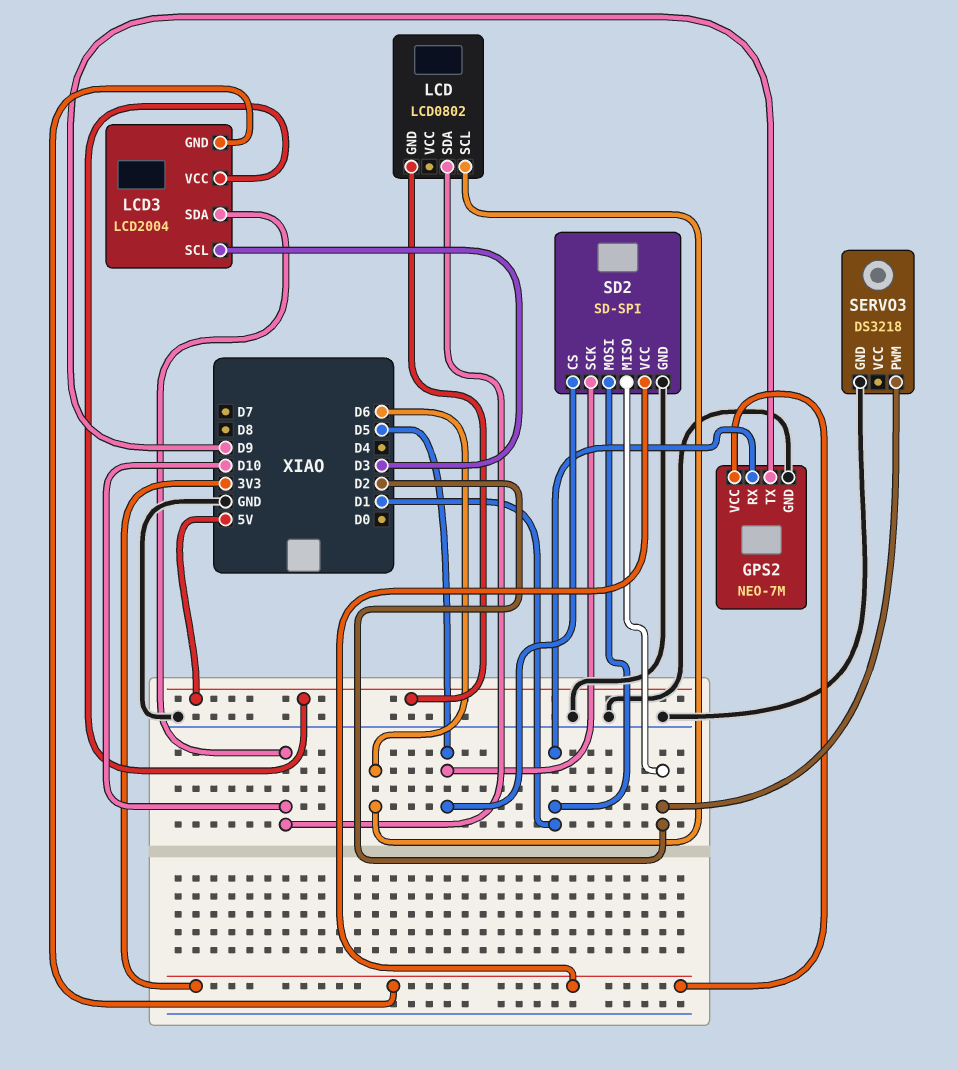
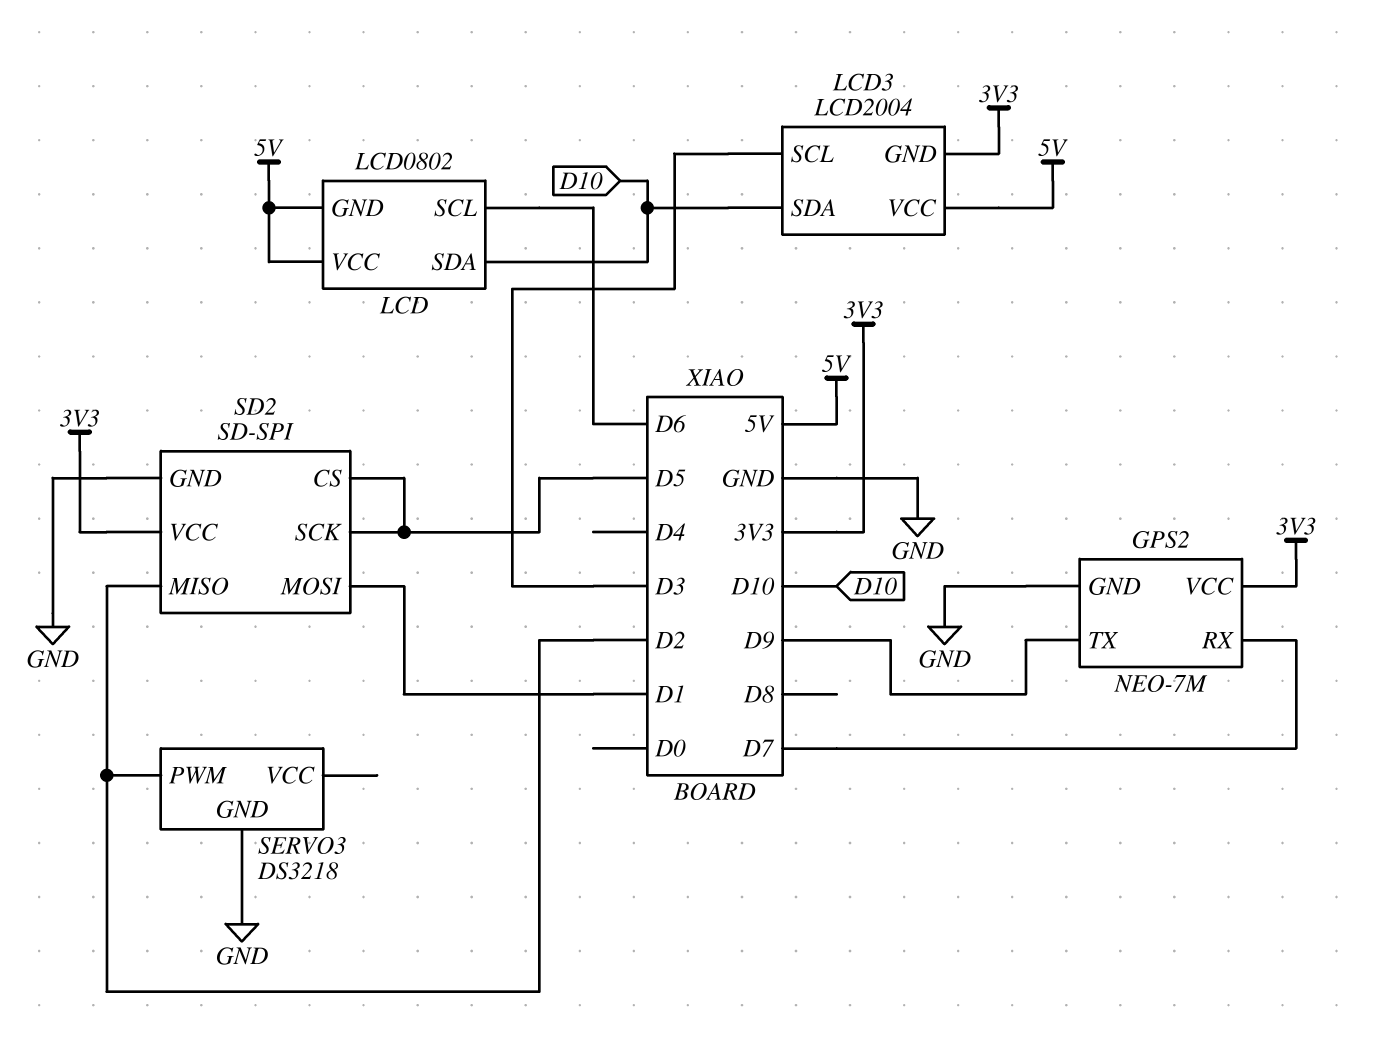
GPS2 pin RX: D1 -> D7
LCD pin VCC: none -> 5V

